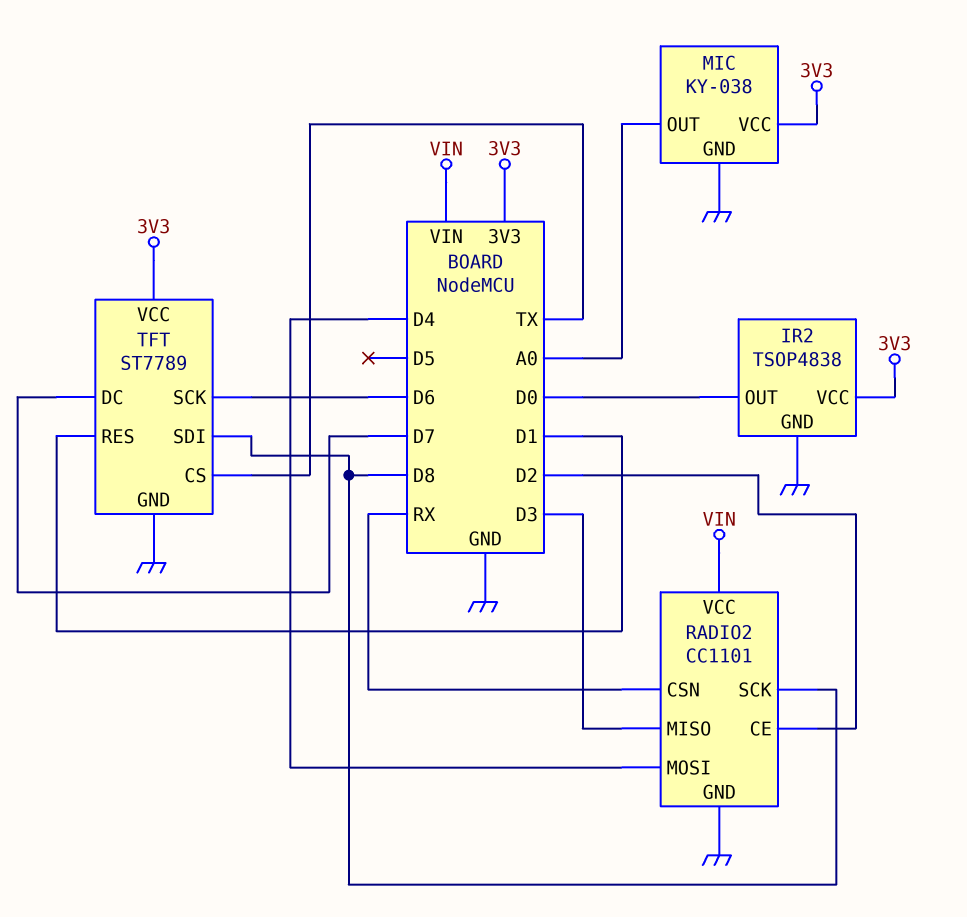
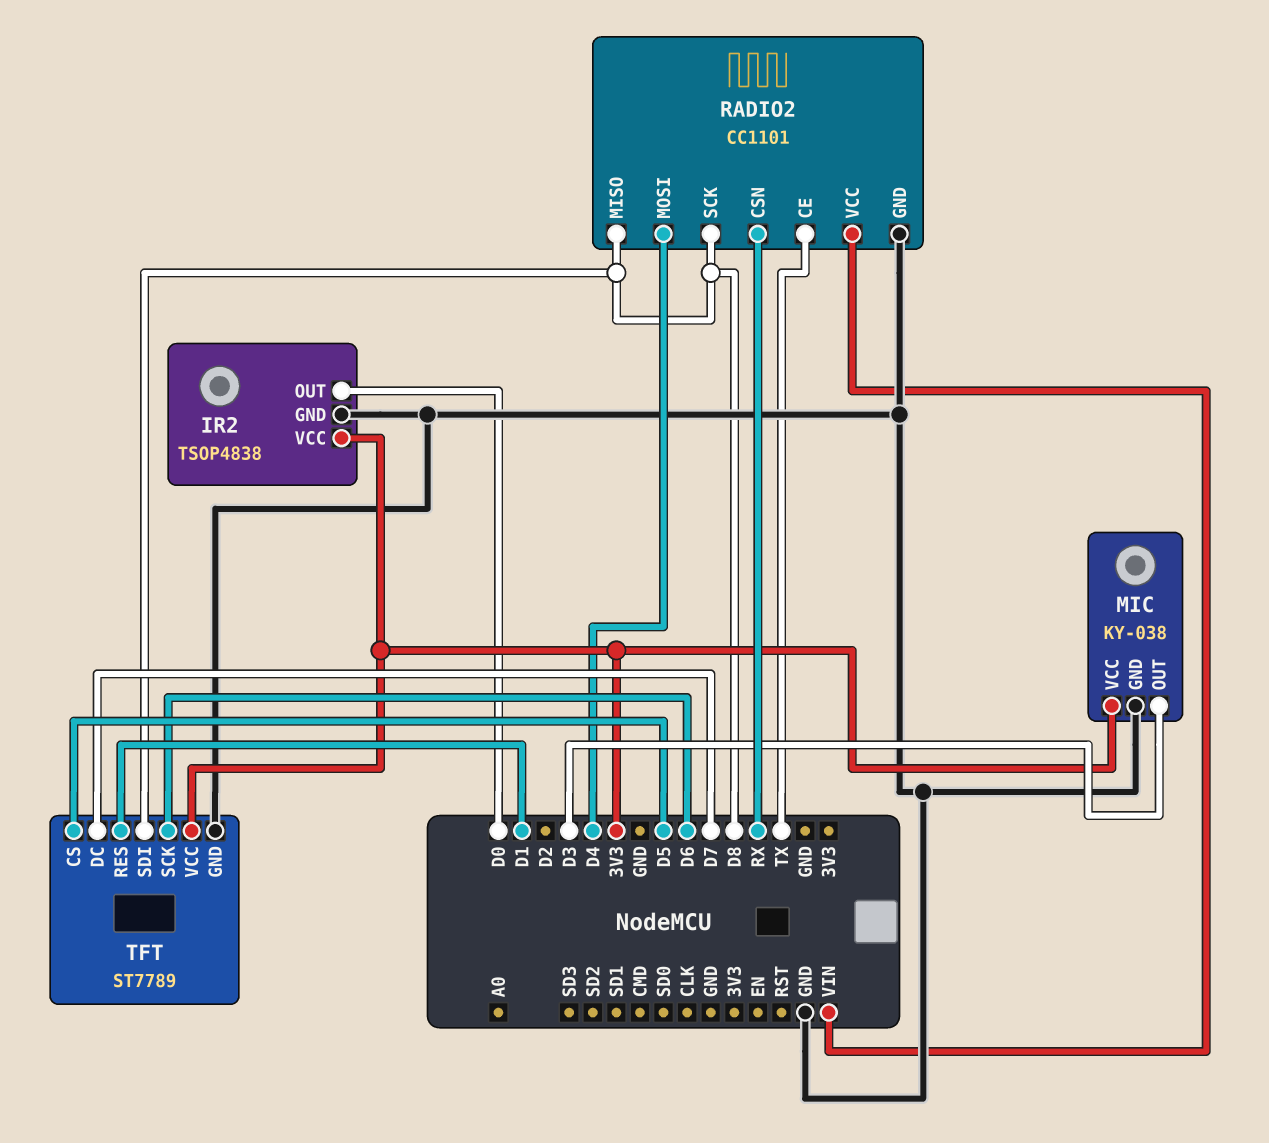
MIC pin OUT: A0 -> D3
RADIO2 pin CE: D2 -> TX
RADIO2 pin MISO: D3 -> D8
TFT pin CS: TX -> D5

